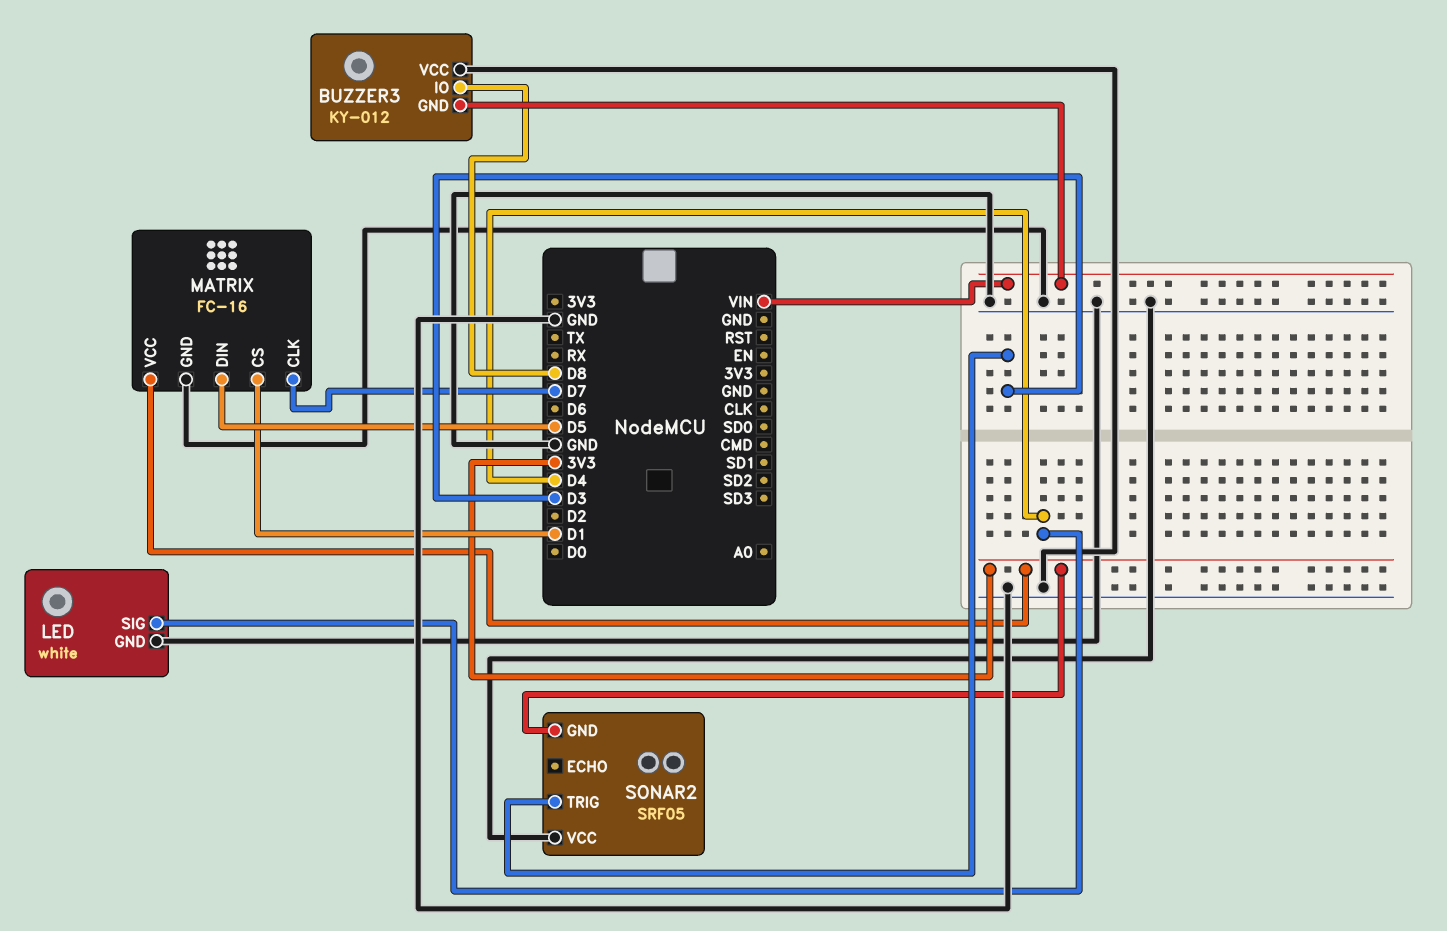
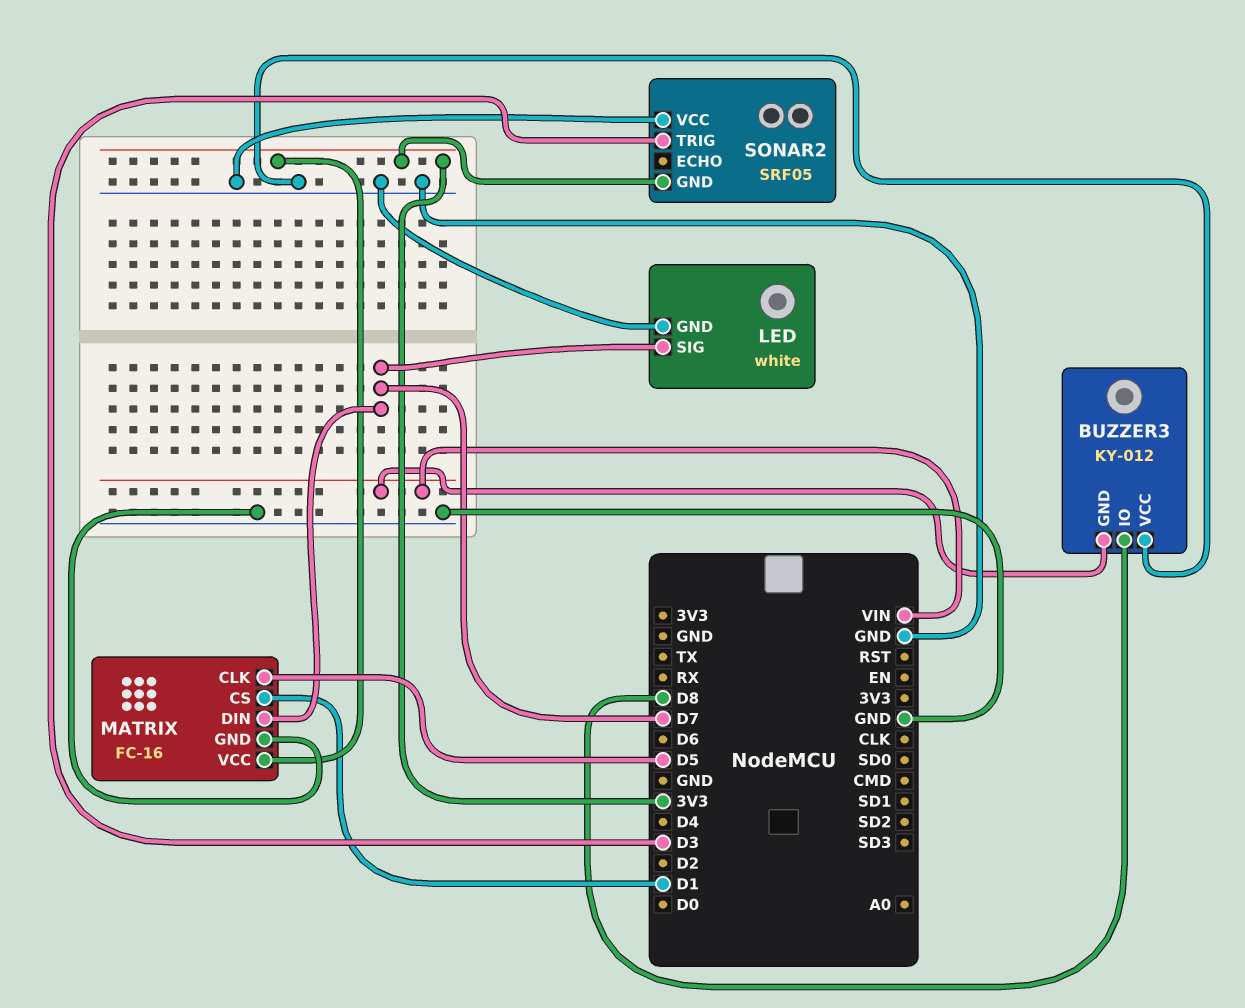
LED pin SIG: D4 -> D7
MATRIX pin CLK: D7 -> D5
MATRIX pin DIN: D5 -> D7

